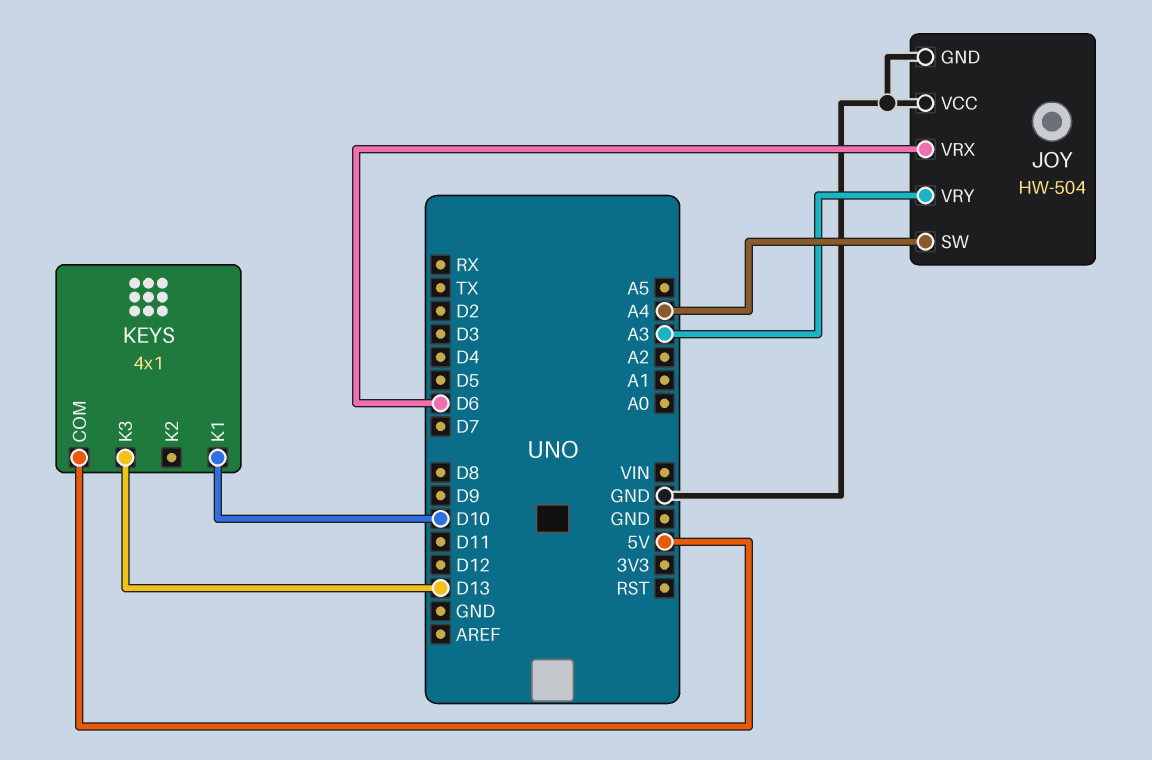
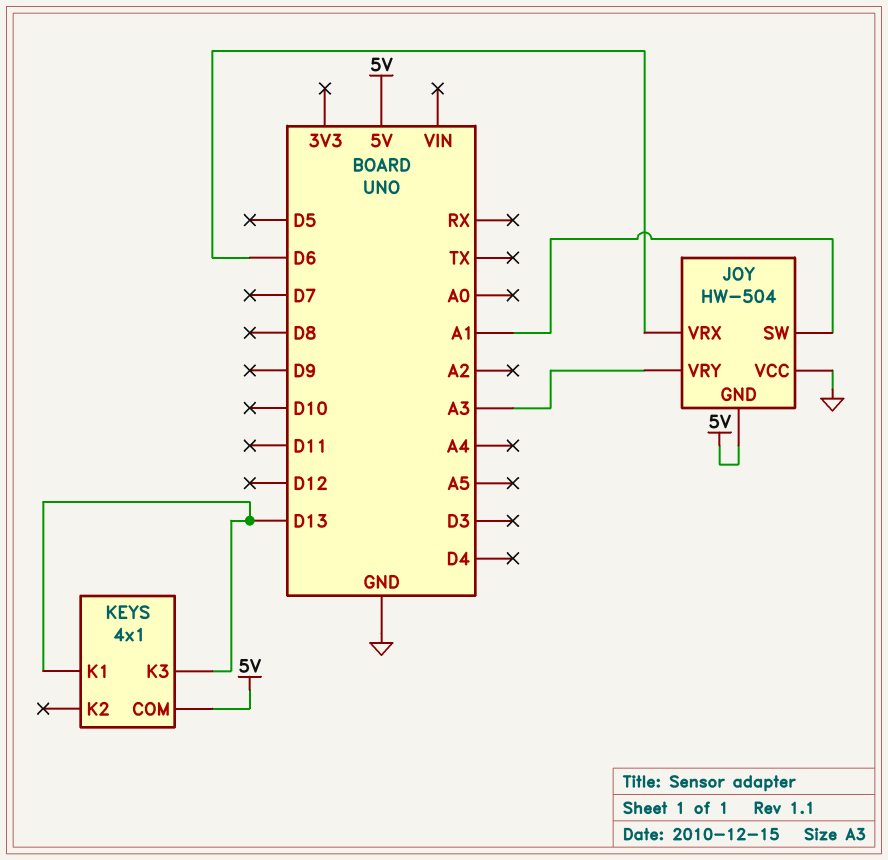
JOY pin GND: GND -> 5V
JOY pin SW: A4 -> A1
KEYS pin K1: D10 -> D13

